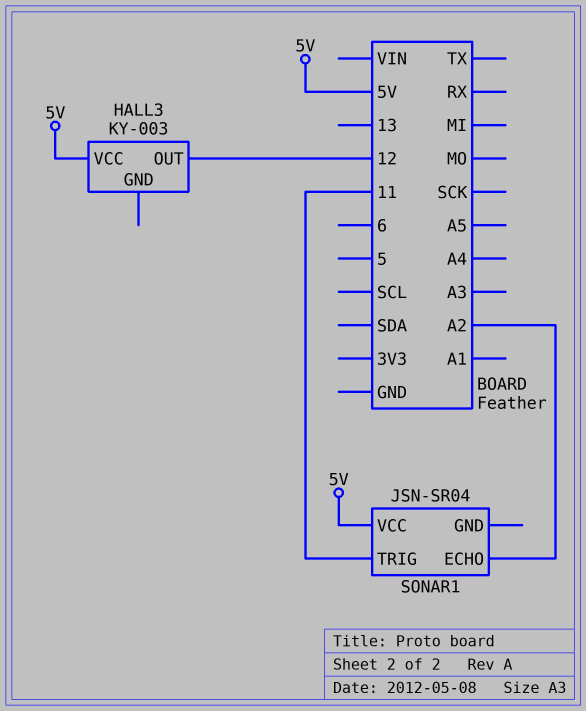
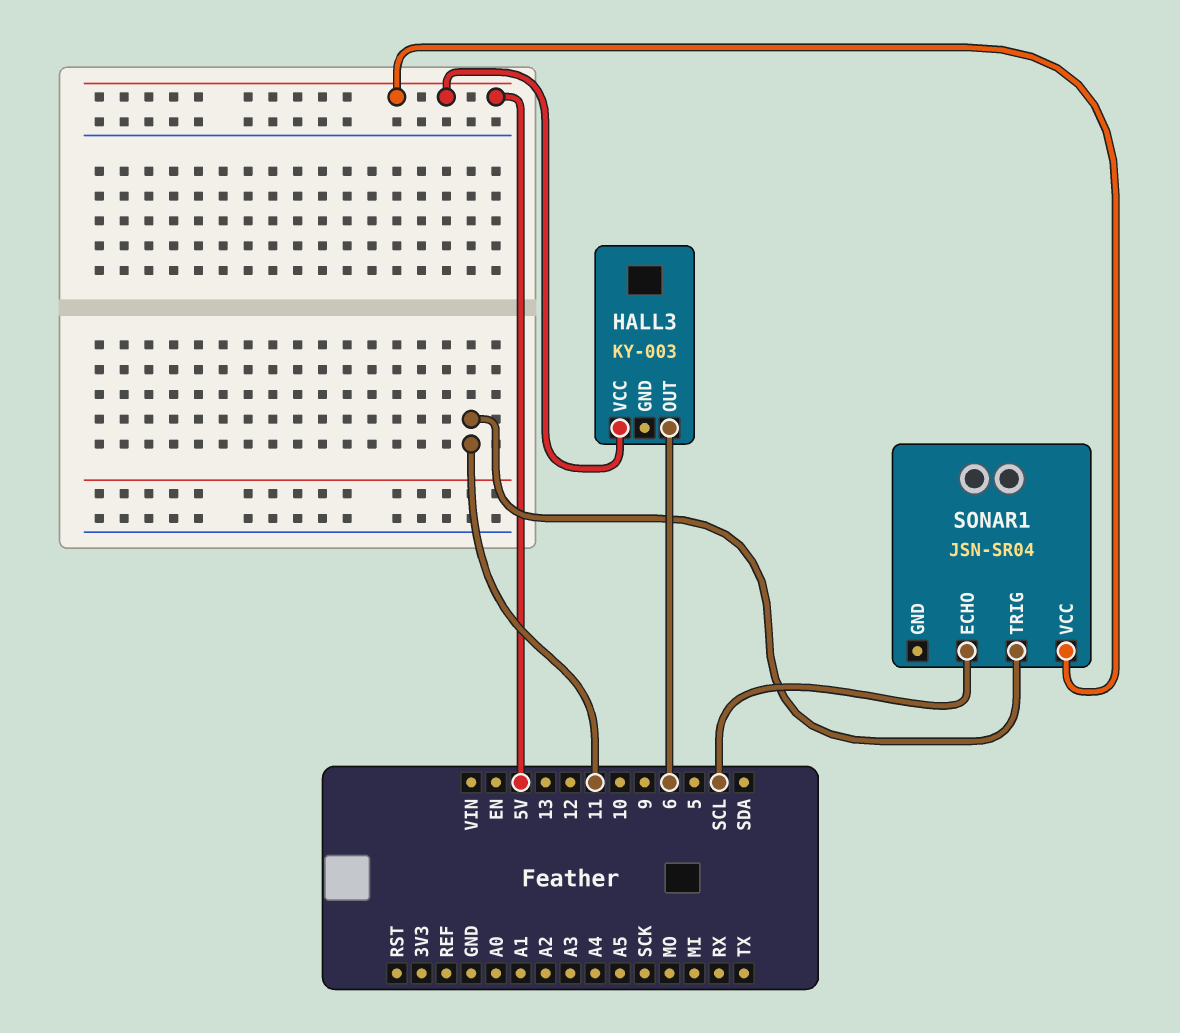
HALL3 pin OUT: 12 -> 6
SONAR1 pin ECHO: A2 -> SCL

